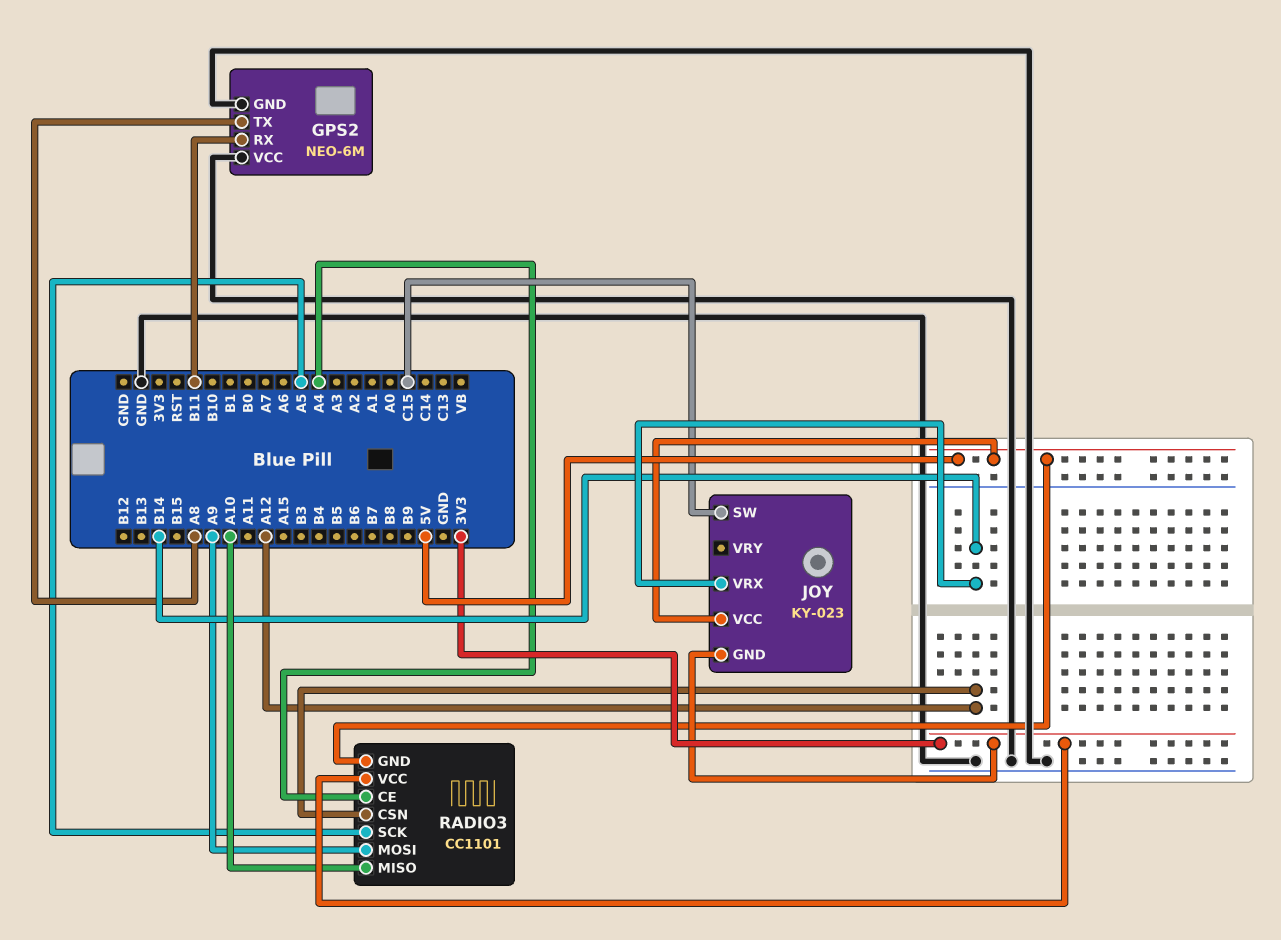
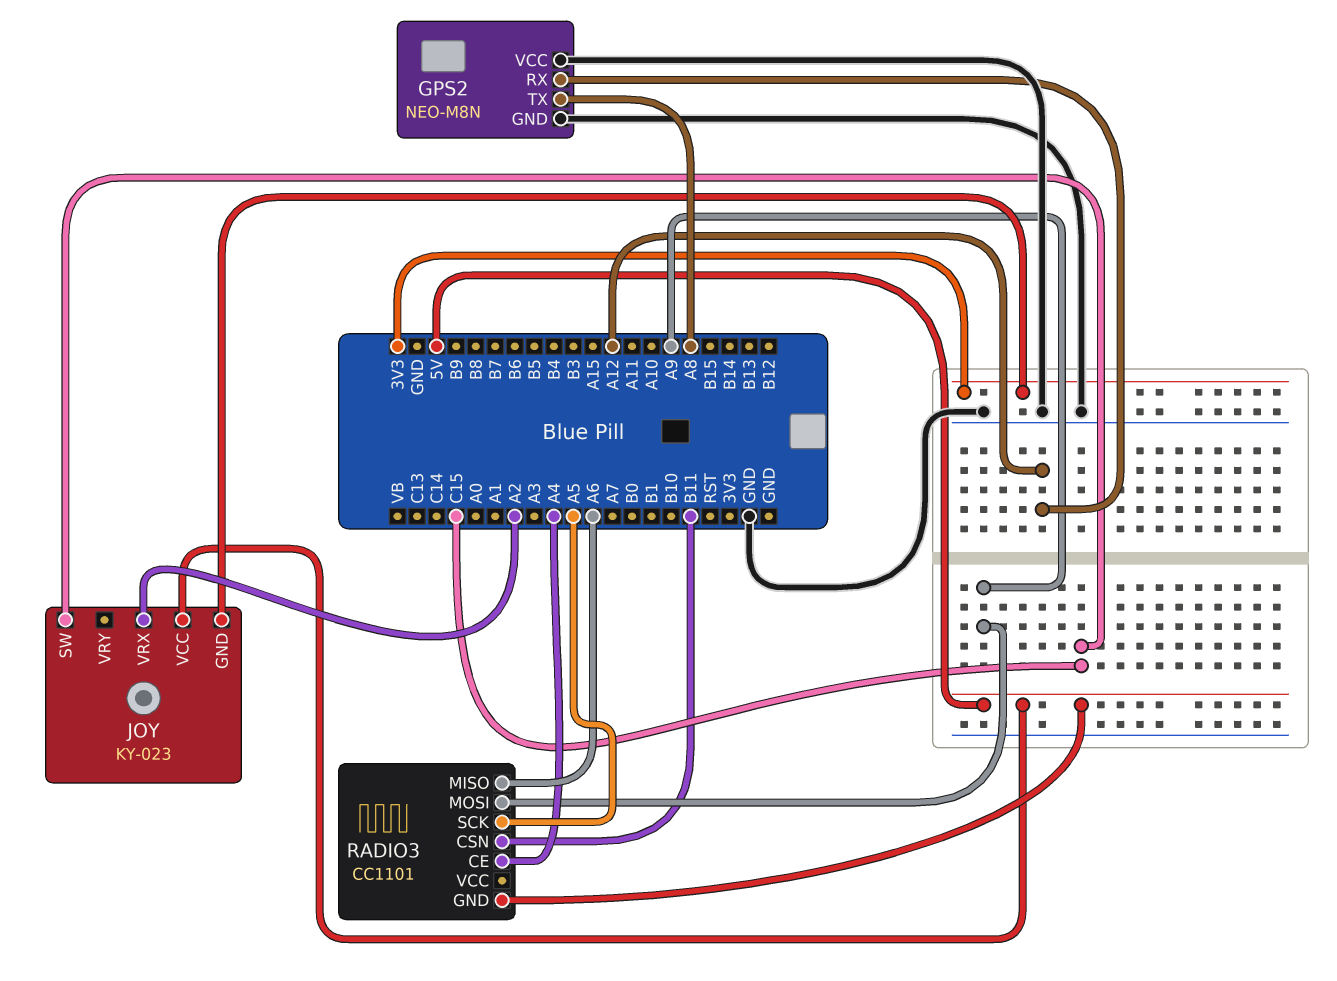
GPS2: NEO-6M -> NEO-M8N
GPS2 pin RX: B11 -> A12
JOY pin VRX: B14 -> A2
RADIO3 pin CSN: A12 -> B11
RADIO3 pin MISO: A10 -> A6
RADIO3 pin VCC: 3V3 -> none

